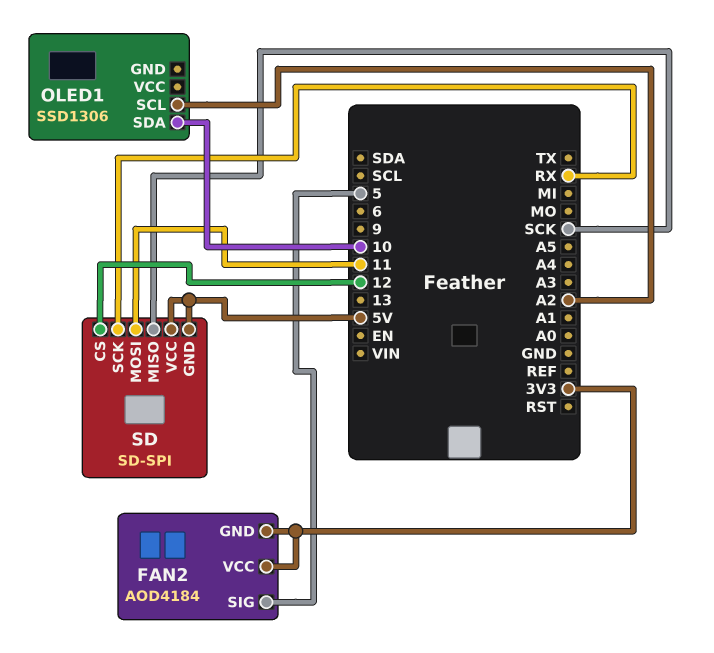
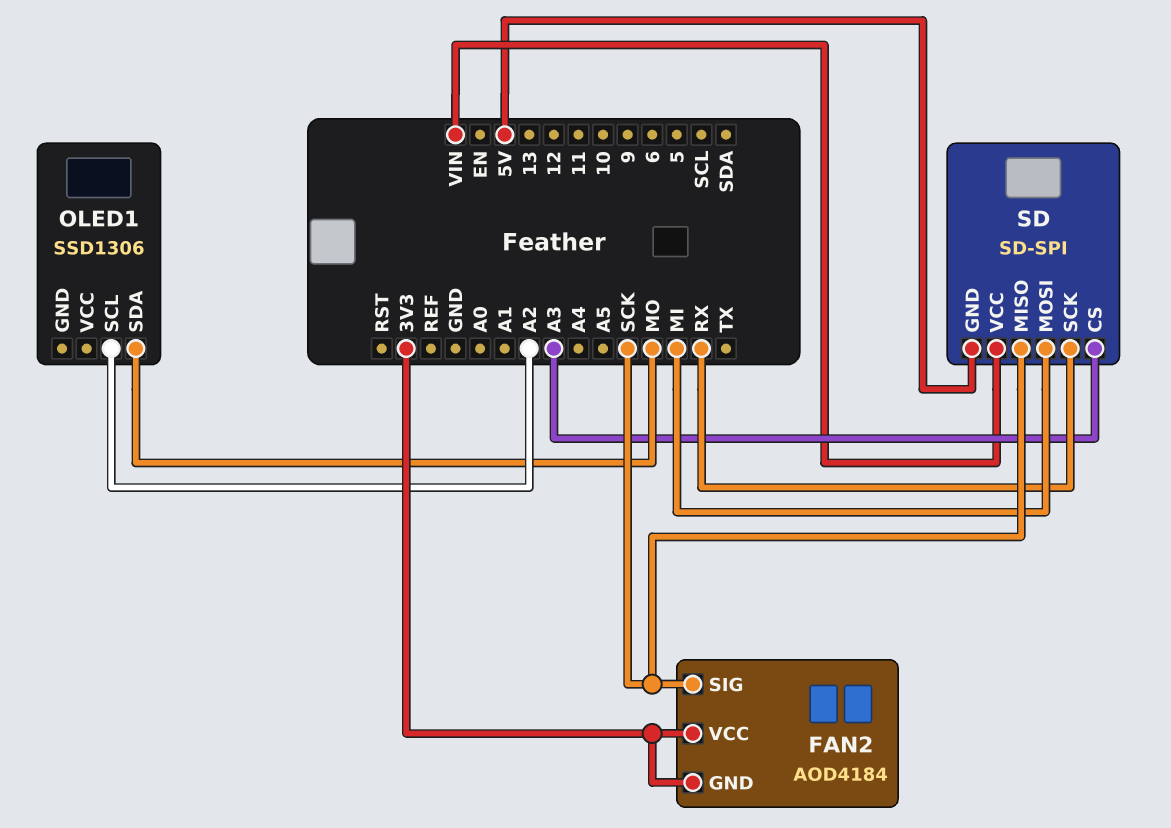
FAN2 pin SIG: 5 -> SCK
OLED1 pin SDA: 10 -> MO
SD pin CS: 12 -> A3
SD pin MOSI: 11 -> MI
SD pin VCC: 5V -> VIN

